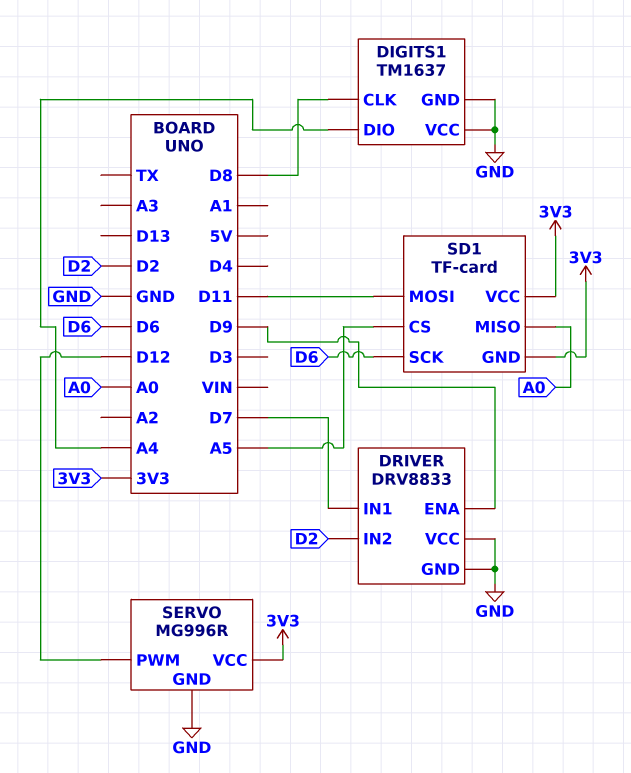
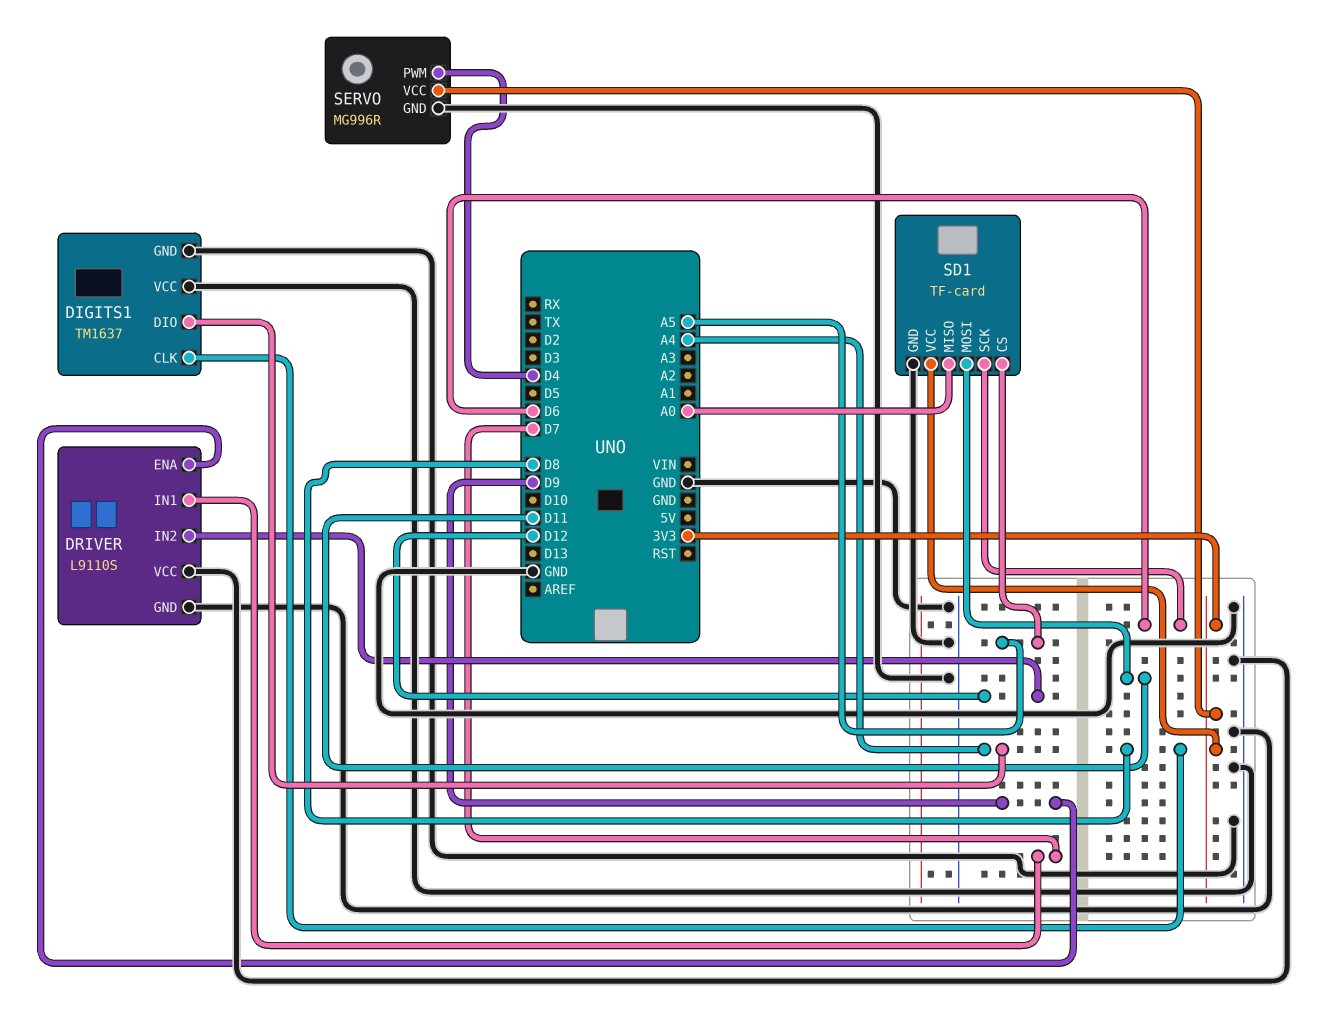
DRIVER: DRV8833 -> L9110S
DRIVER pin IN2: D2 -> D12
SD1 pin GND: 3V3 -> GND
SERVO pin PWM: D12 -> D4

